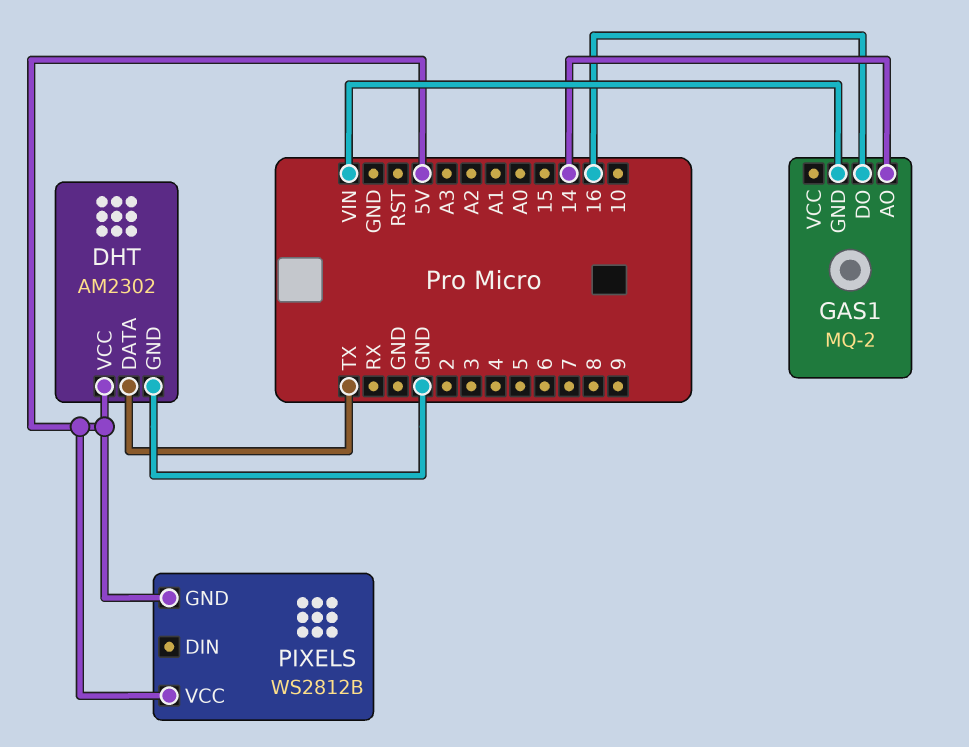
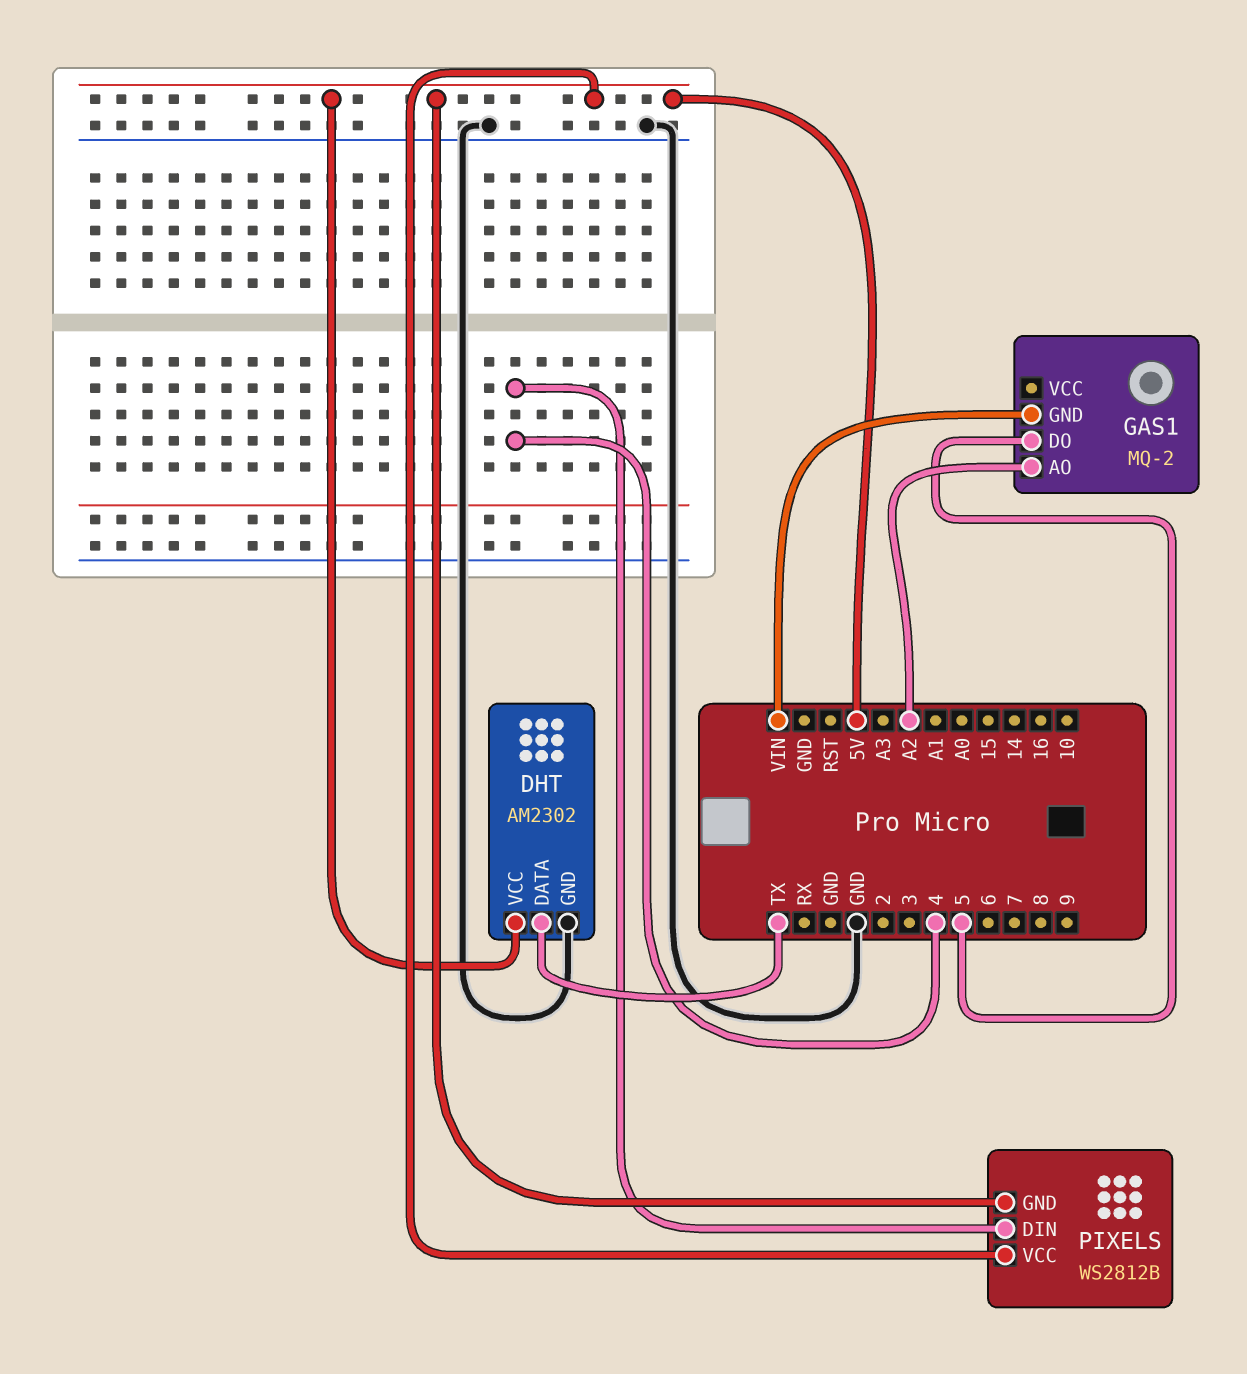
GAS1 pin AO: 14 -> A2
GAS1 pin DO: 16 -> 5
PIXELS pin DIN: none -> 4

